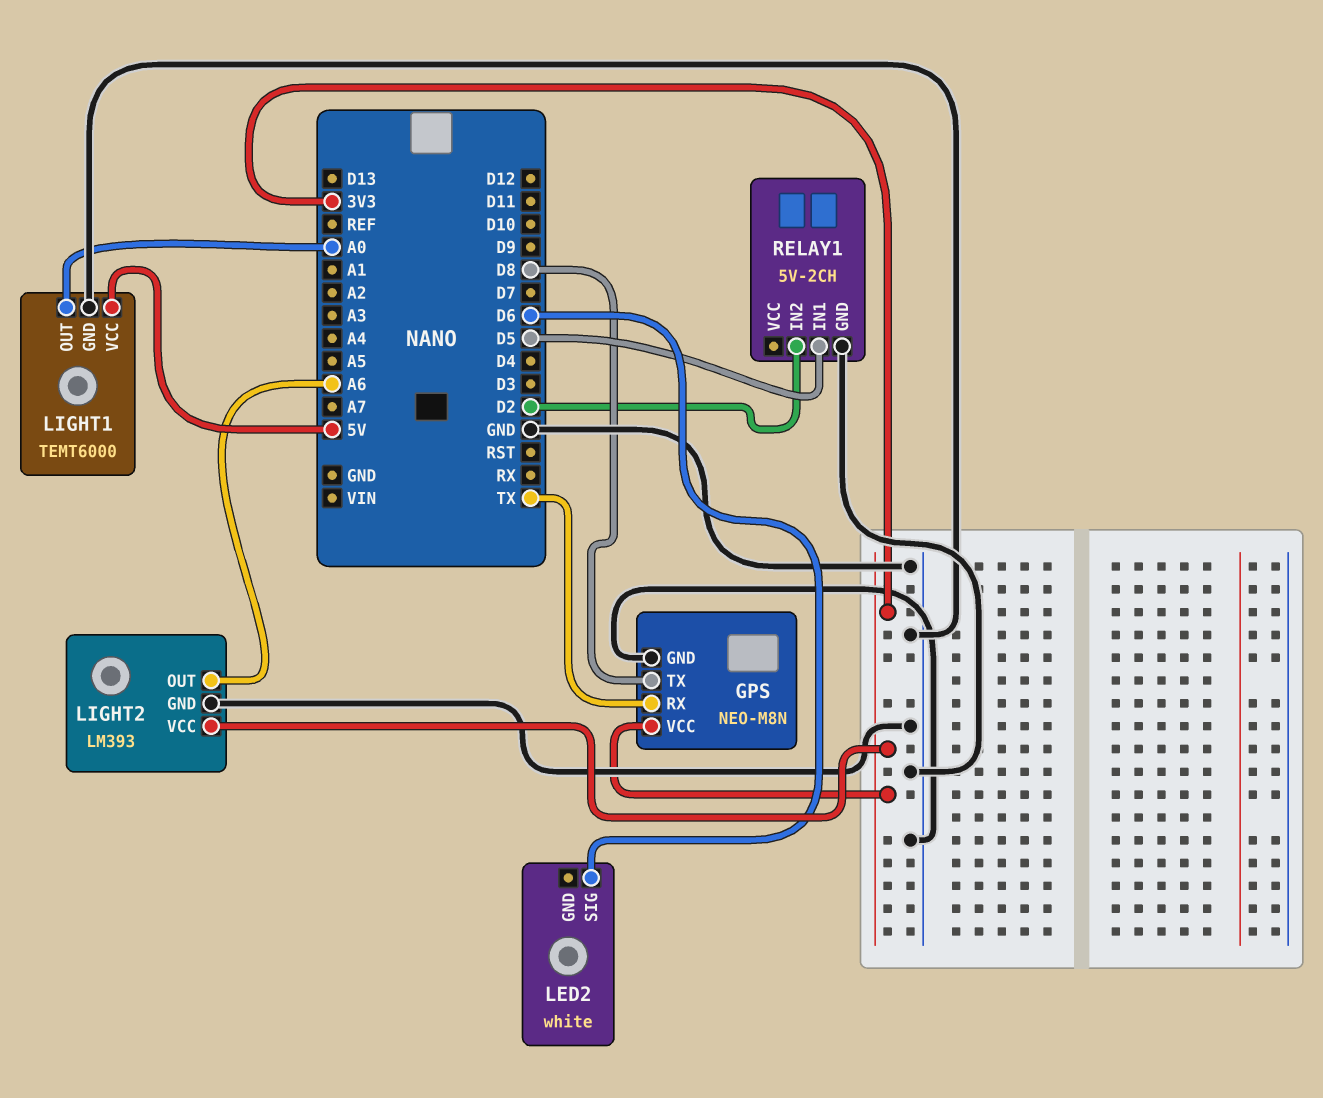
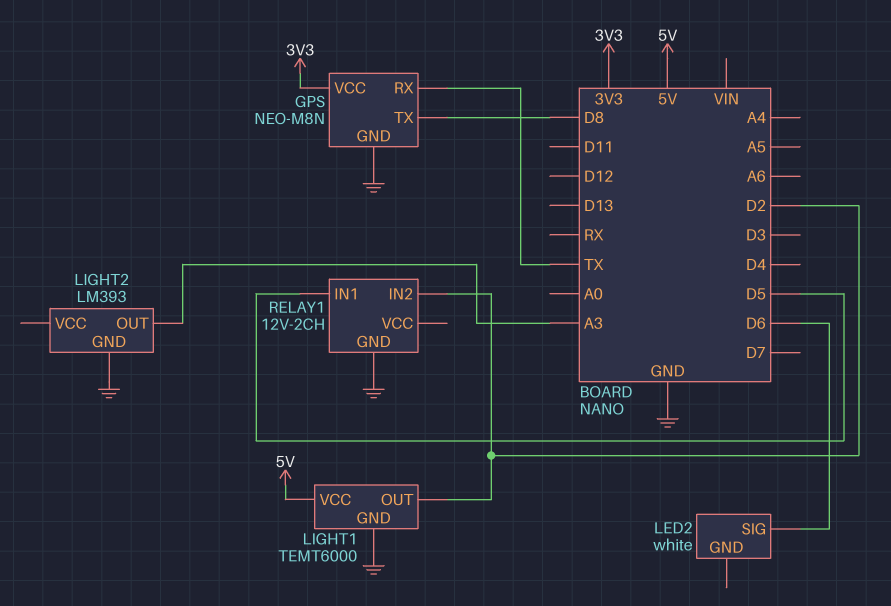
LIGHT1 pin OUT: A0 -> D2
LIGHT2 pin OUT: A6 -> A3
LIGHT2 pin VCC: 3V3 -> none
RELAY1: 5V-2CH -> 12V-2CH

